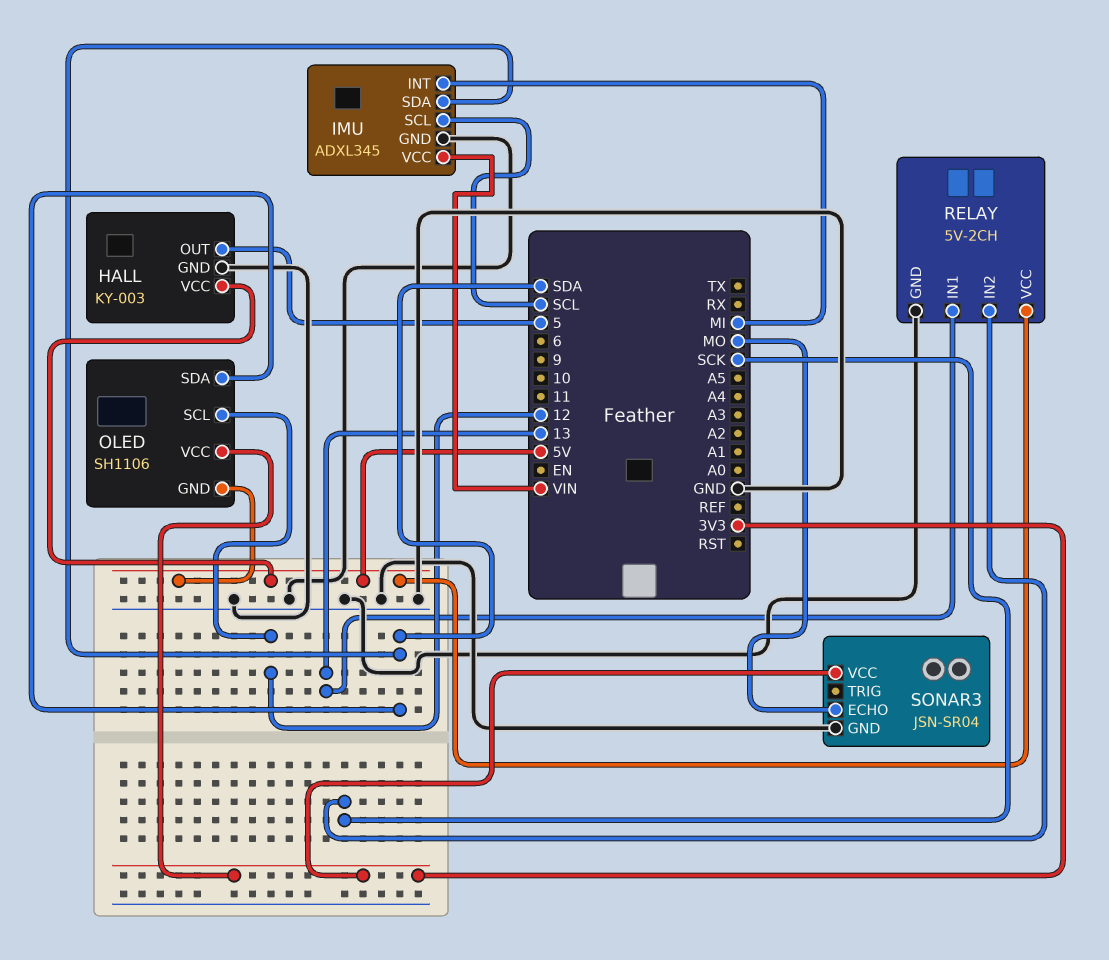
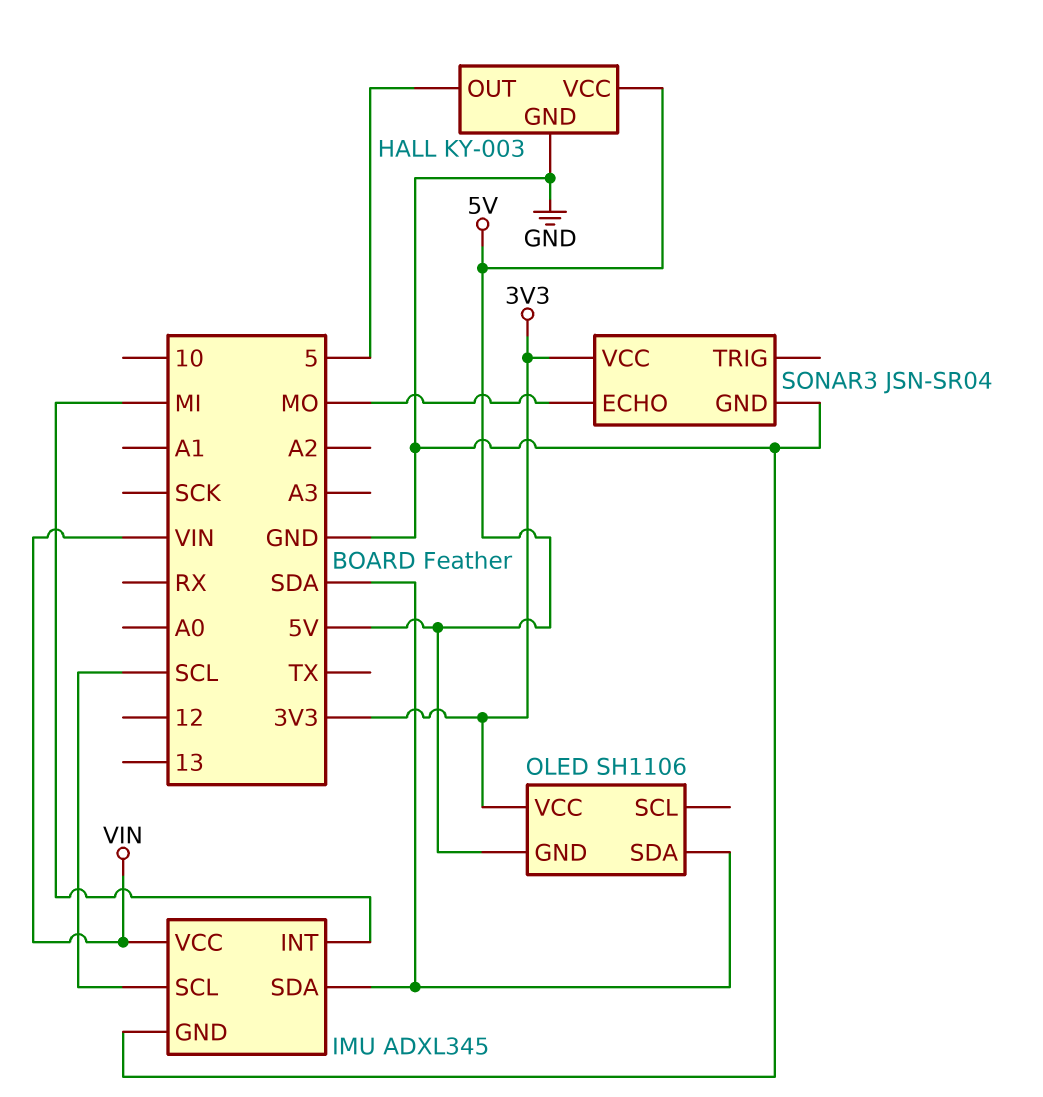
OLED pin SCL: 12 -> none
RELAY: 5V-2CH -> none
RELAY pin GND: GND -> none
RELAY pin IN1: 13 -> none
RELAY pin IN2: SCK -> none
RELAY pin VCC: 5V -> none

